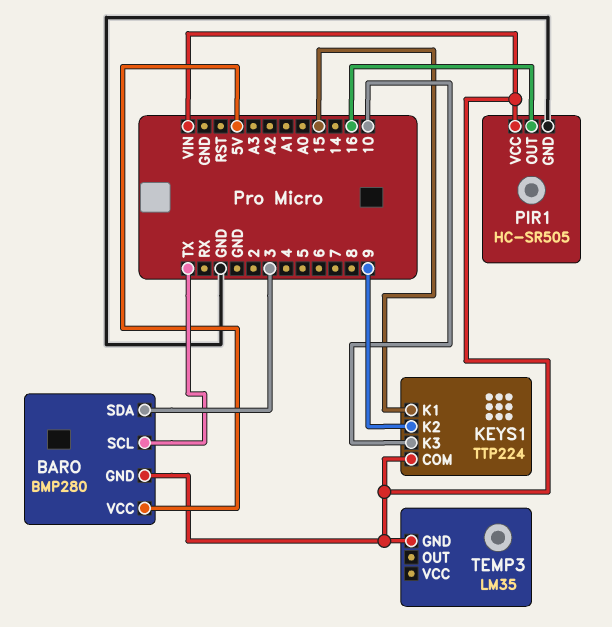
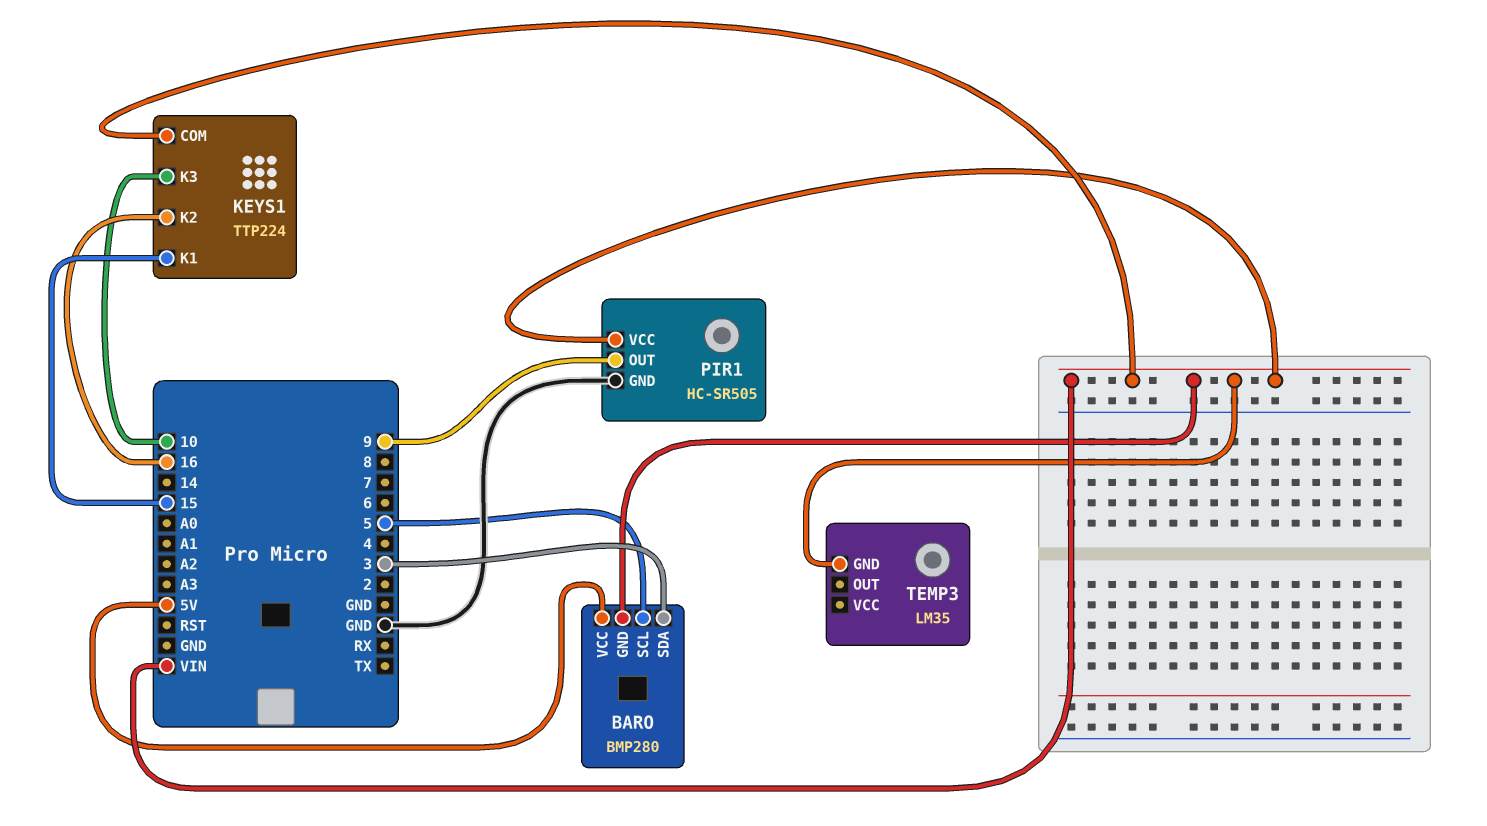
BARO pin SCL: TX -> 5
KEYS1 pin K2: 9 -> 16
PIR1 pin OUT: 16 -> 9

